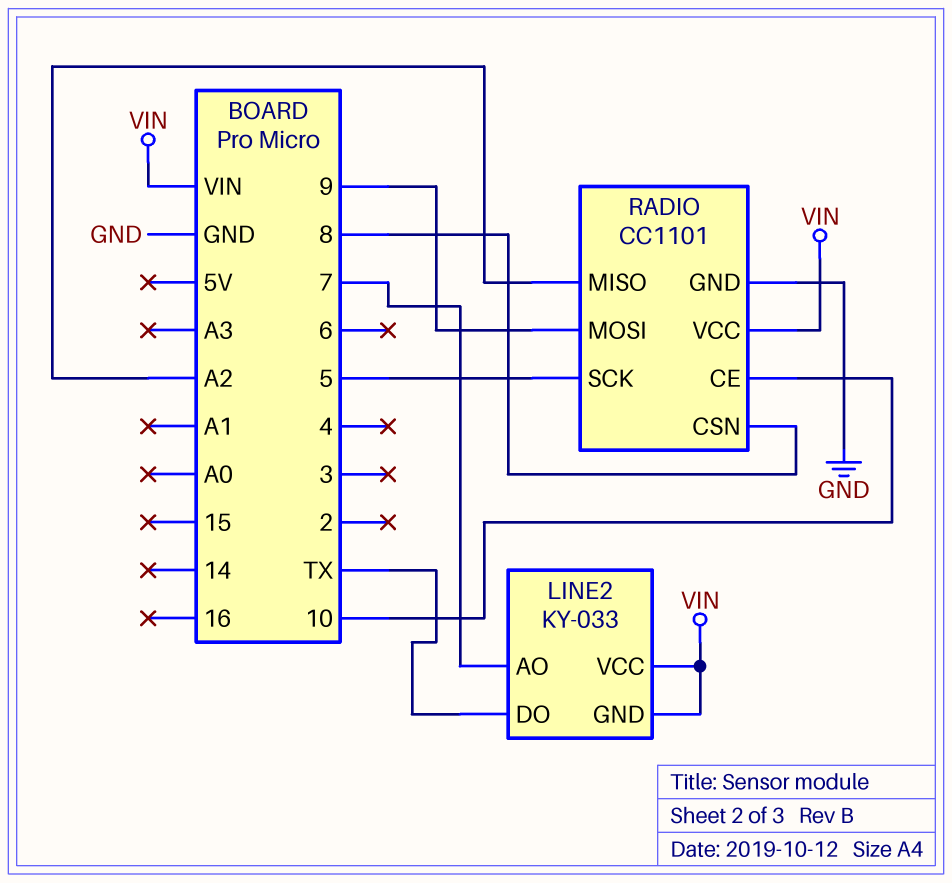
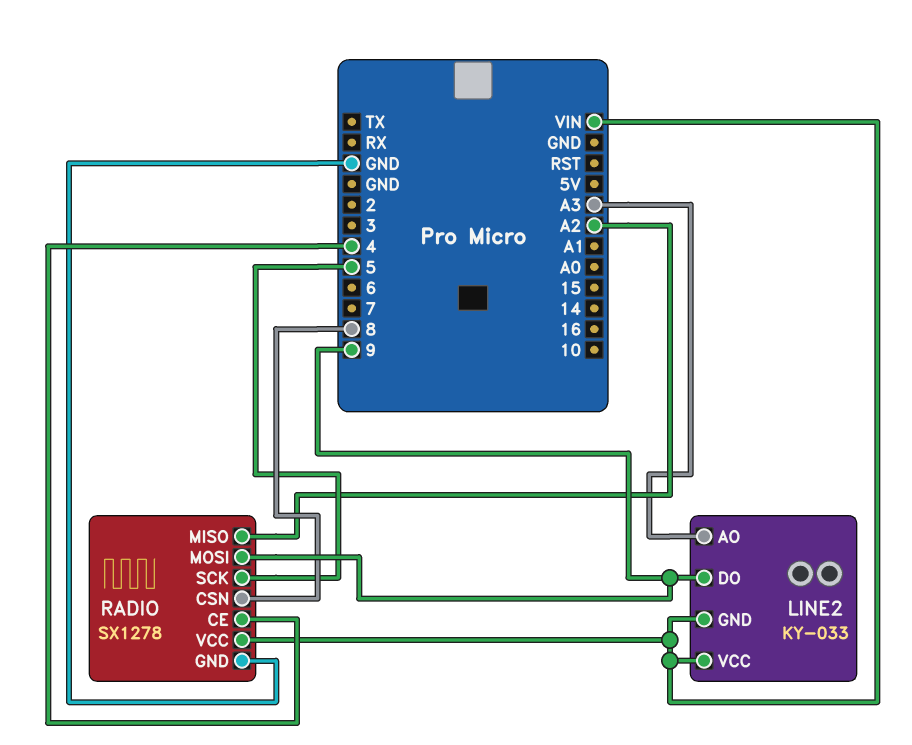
LINE2 pin AO: 7 -> A3
LINE2 pin DO: TX -> 9
RADIO: CC1101 -> SX1278
RADIO pin CE: 10 -> 4

